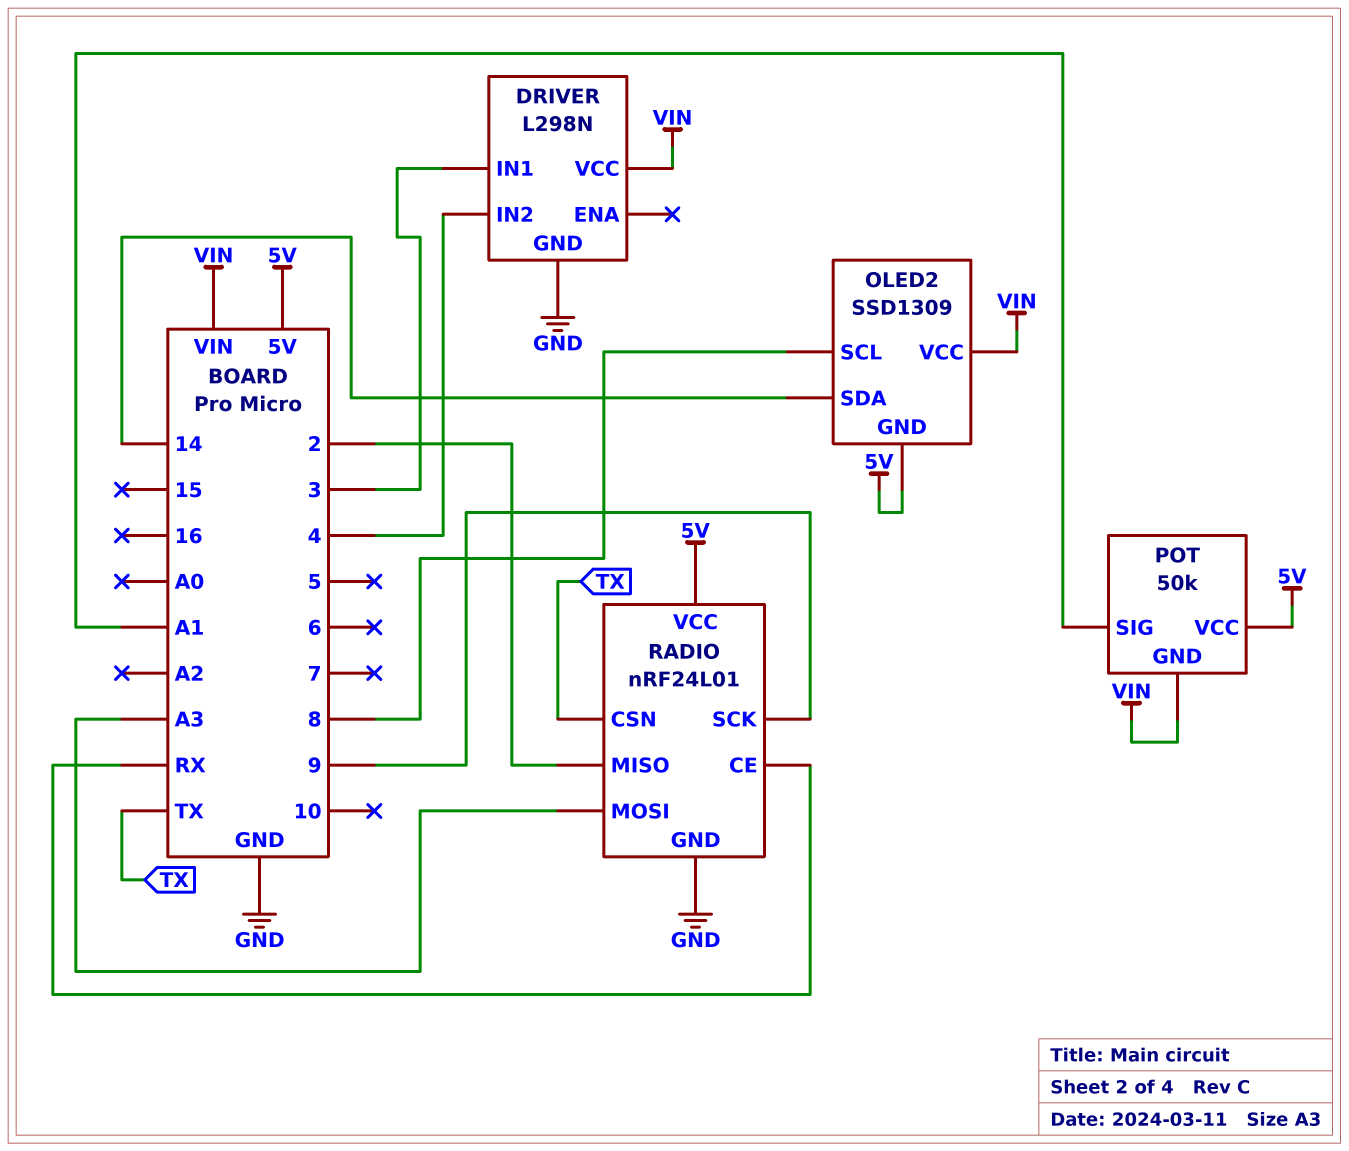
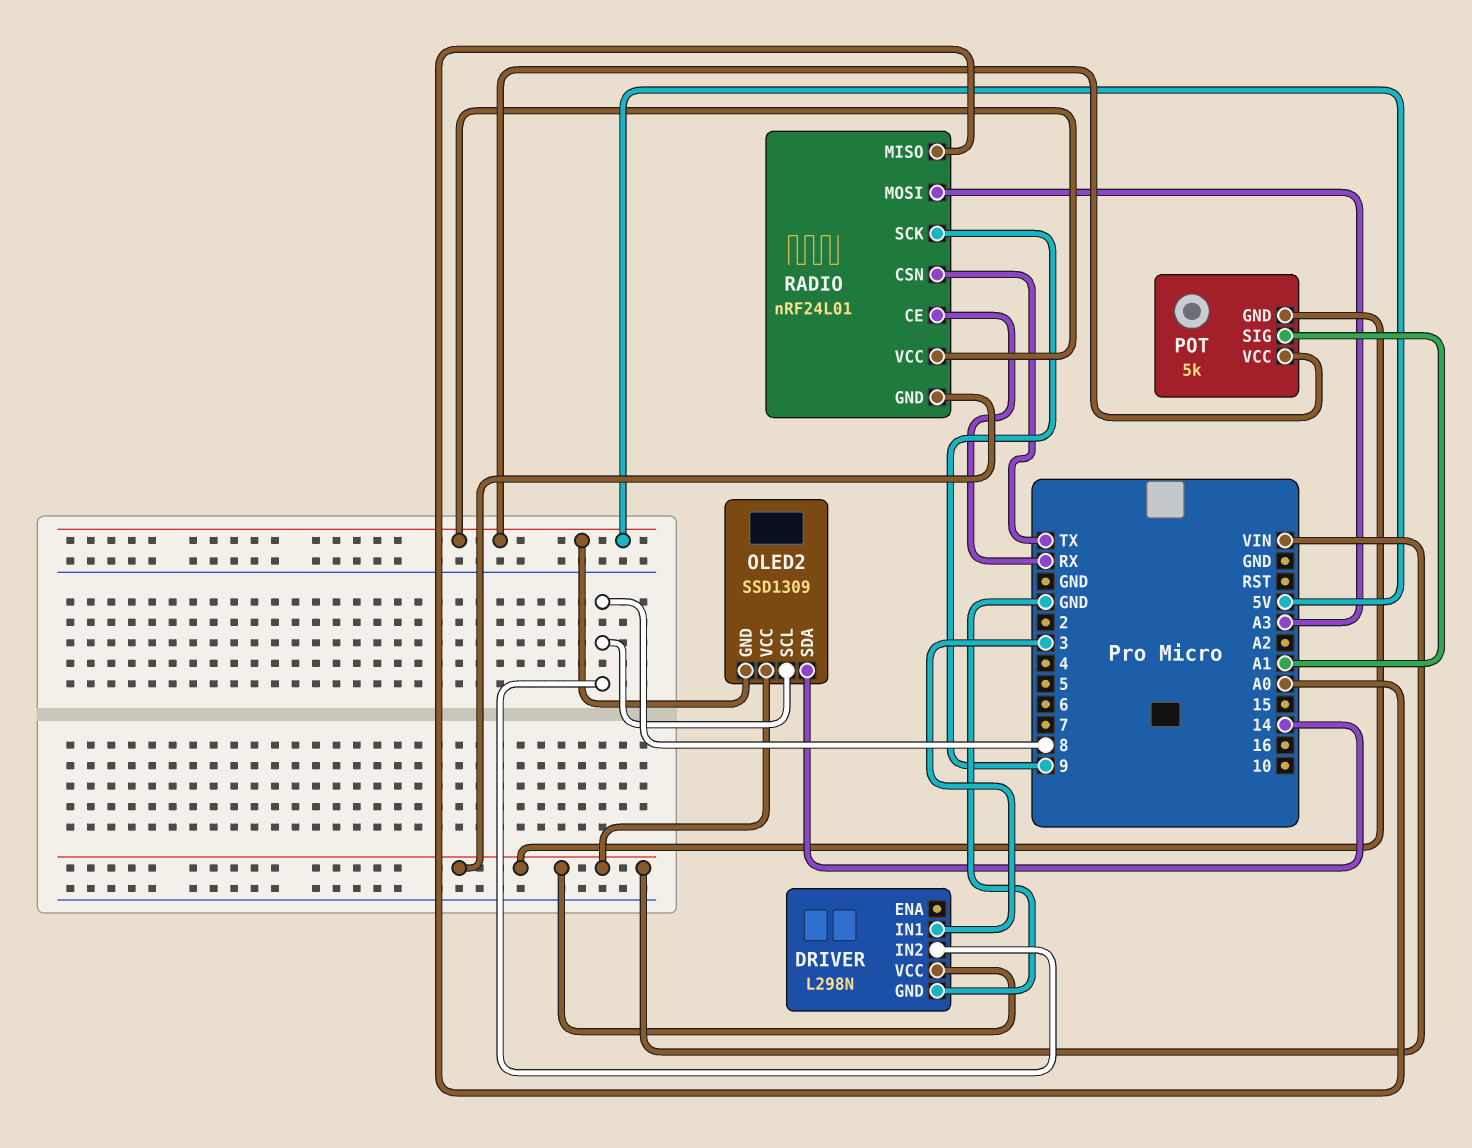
DRIVER pin IN2: 4 -> 8
POT: 50k -> 5k
RADIO pin GND: GND -> VIN
RADIO pin MISO: 2 -> A0

